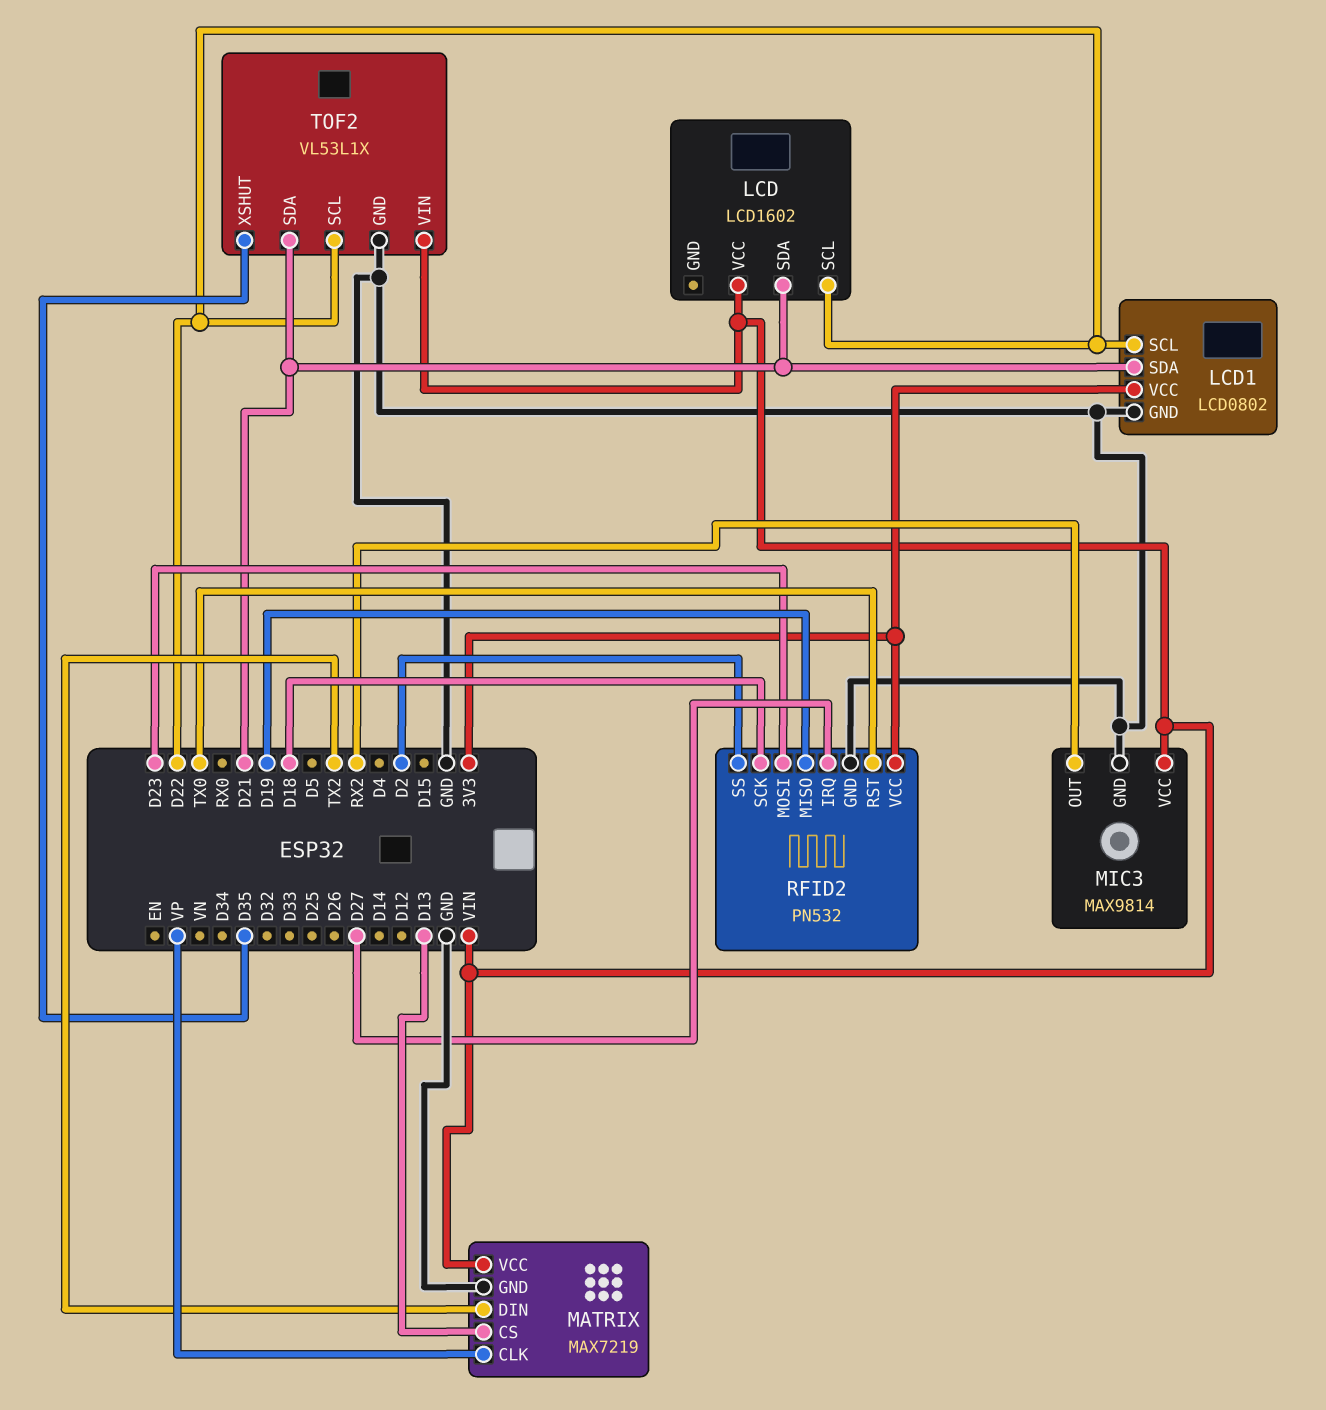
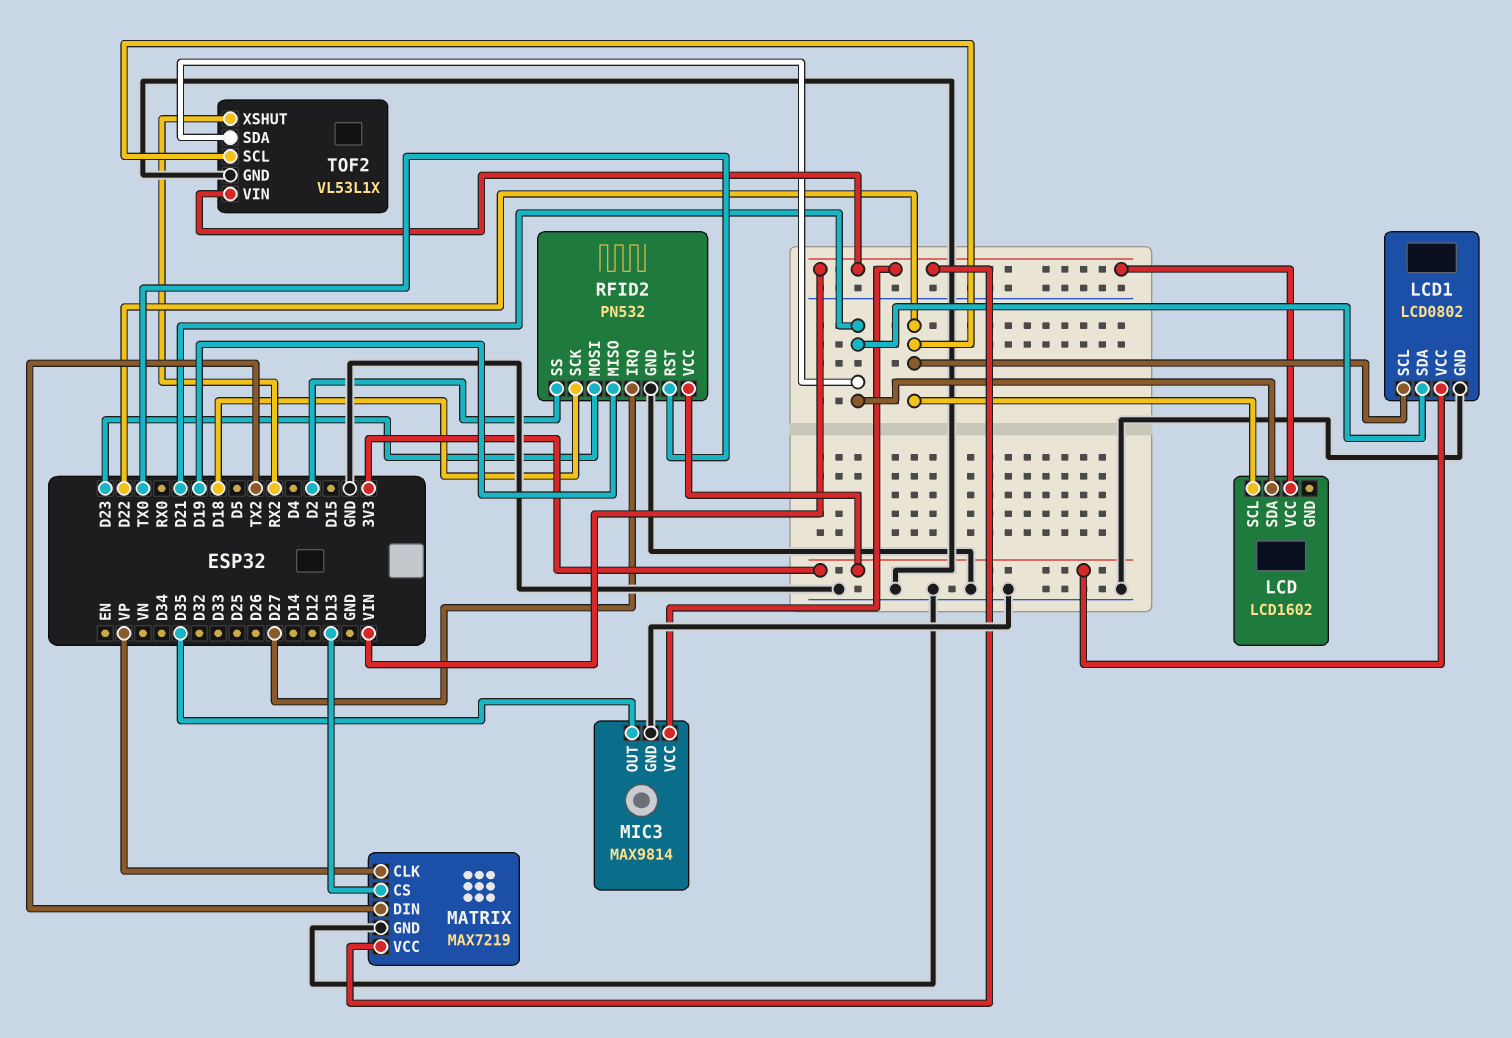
MIC3 pin OUT: RX2 -> D35
TOF2 pin XSHUT: D35 -> RX2

